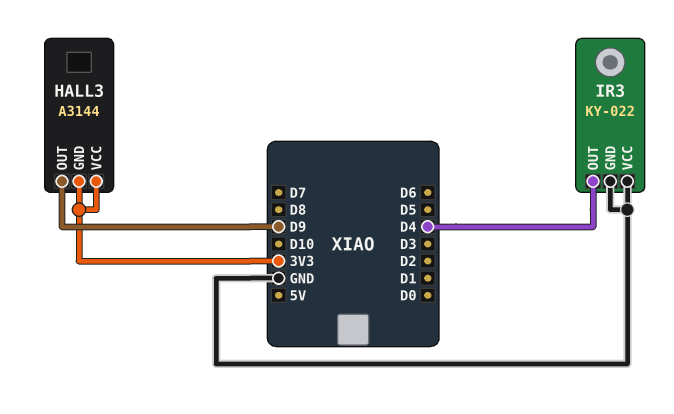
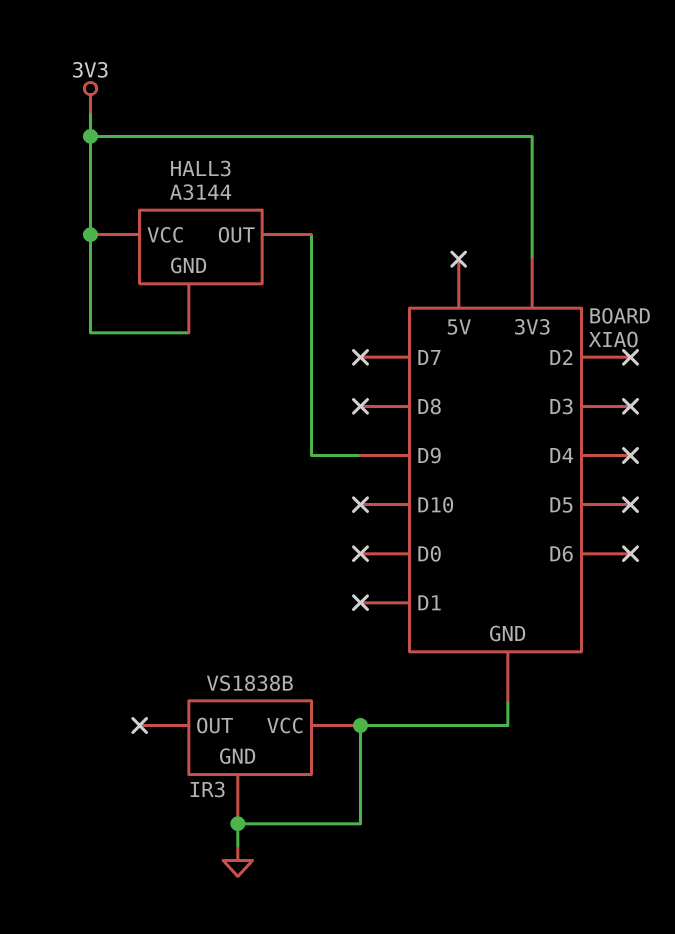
IR3: KY-022 -> VS1838B
IR3 pin OUT: D4 -> none

